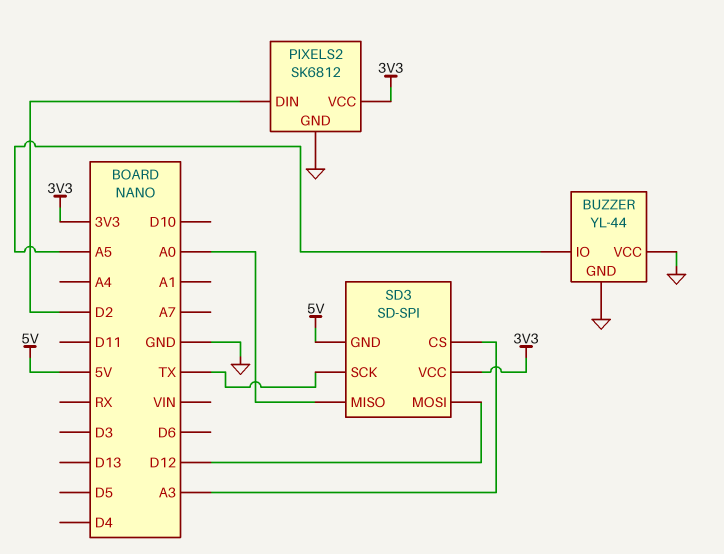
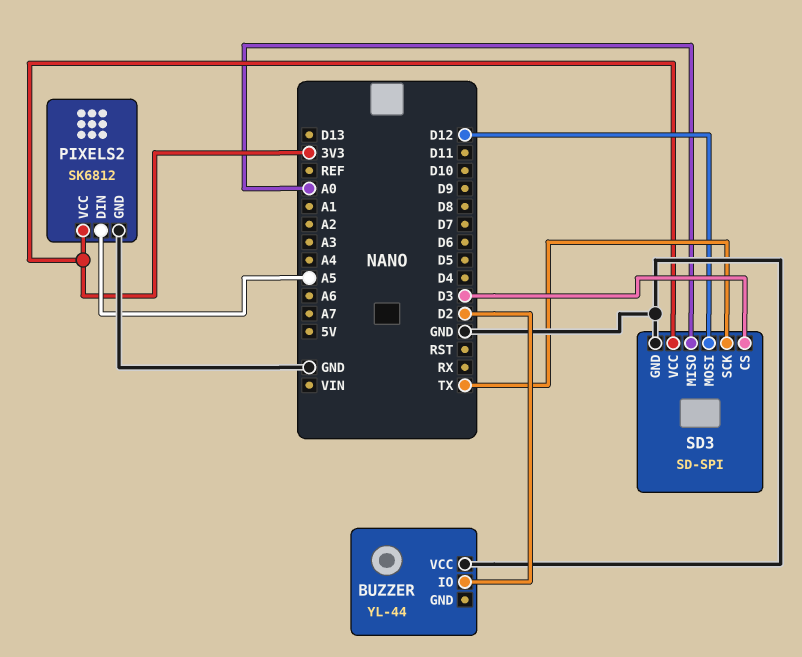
BUZZER pin GND: GND -> none
BUZZER pin IO: A5 -> D2
PIXELS2 pin DIN: D2 -> A5
SD3 pin CS: A3 -> D3
SD3 pin GND: 5V -> GND

